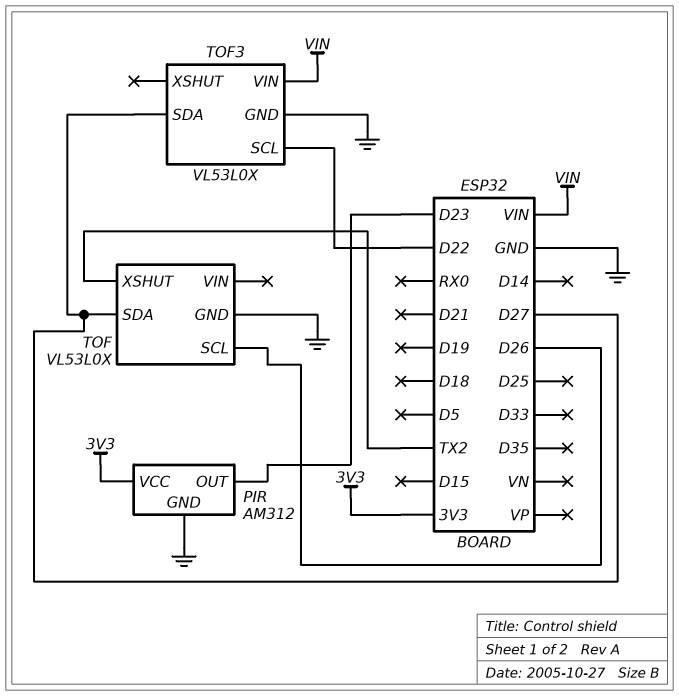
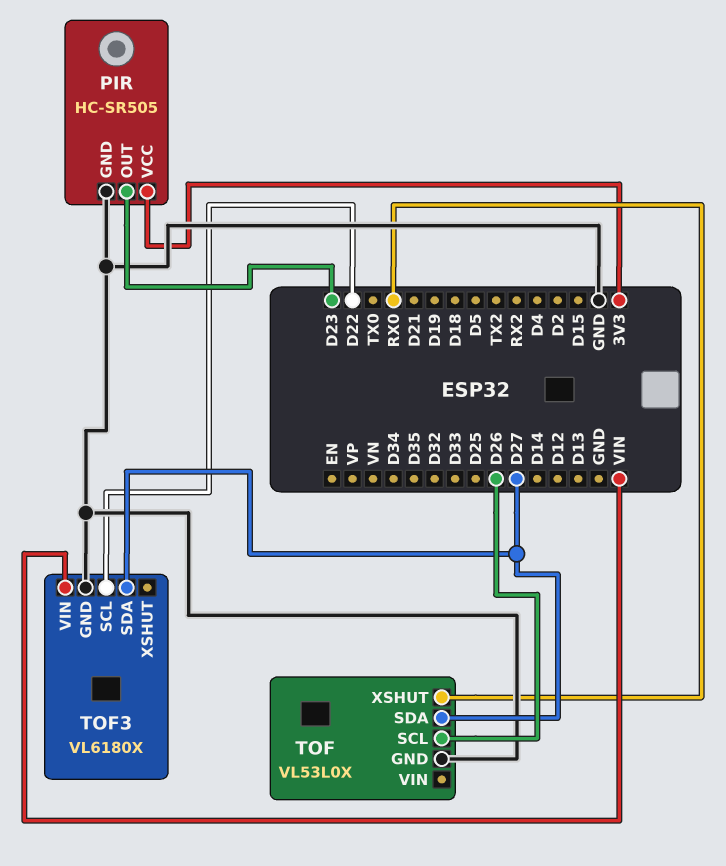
PIR: AM312 -> HC-SR505
TOF pin XSHUT: TX2 -> RX0
TOF3: VL53L0X -> VL6180X

